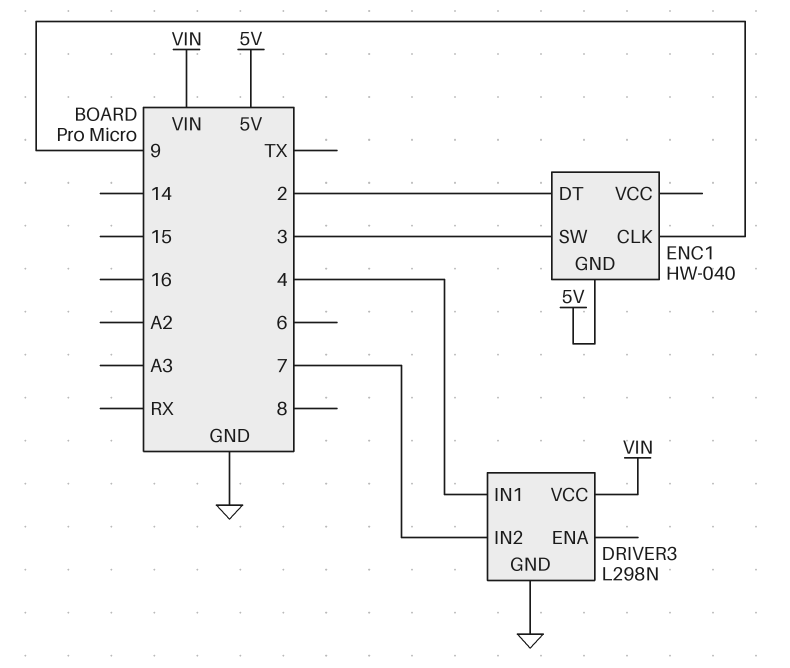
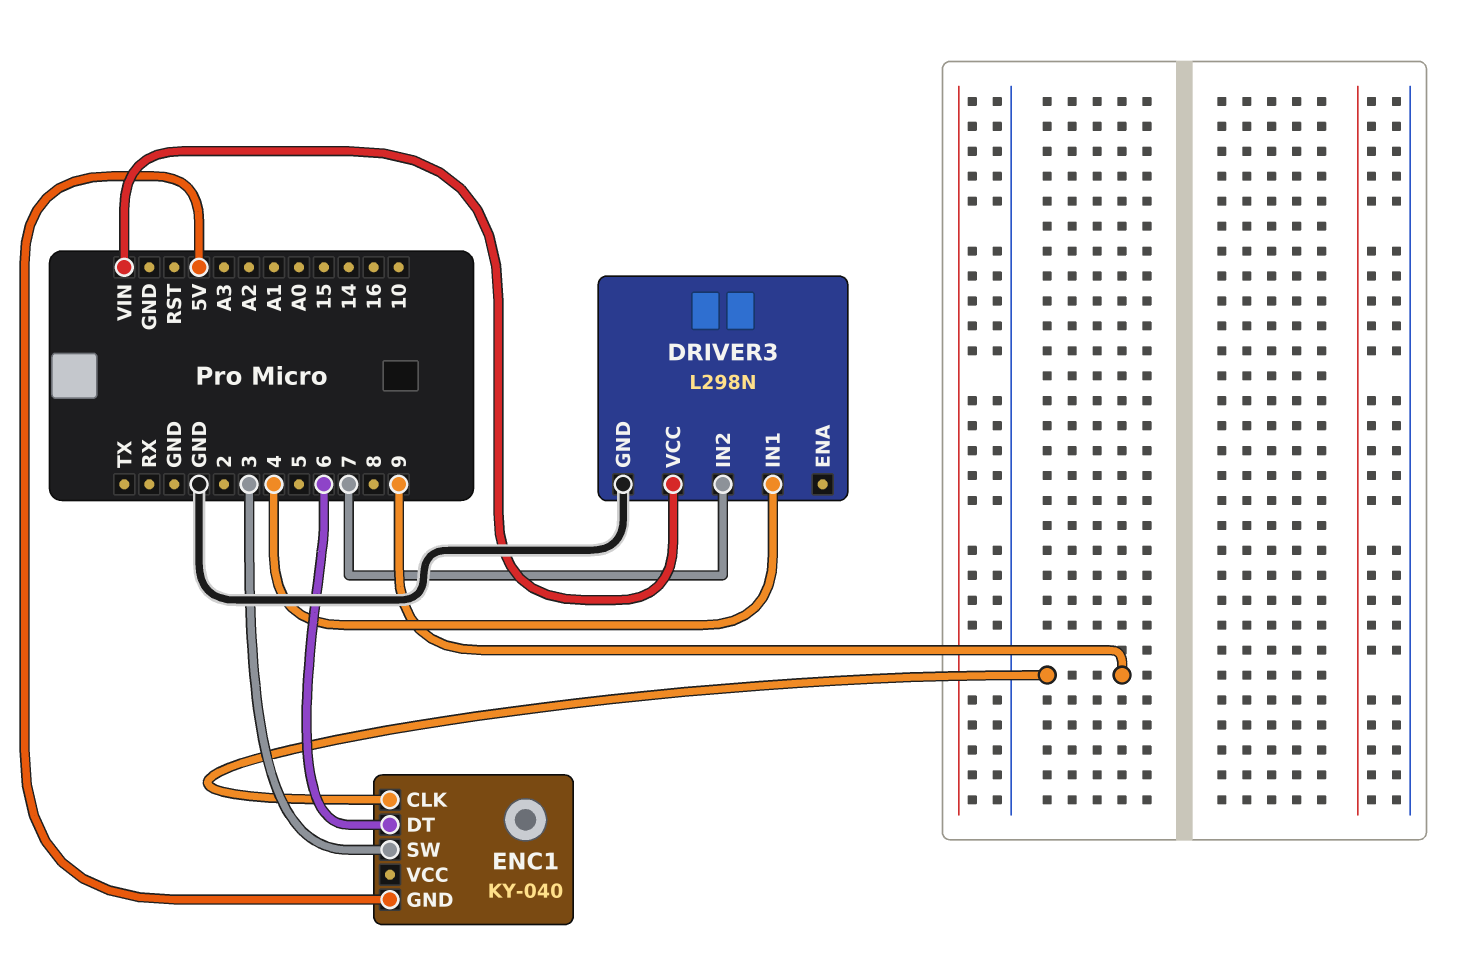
ENC1: HW-040 -> KY-040
ENC1 pin DT: 2 -> 6

